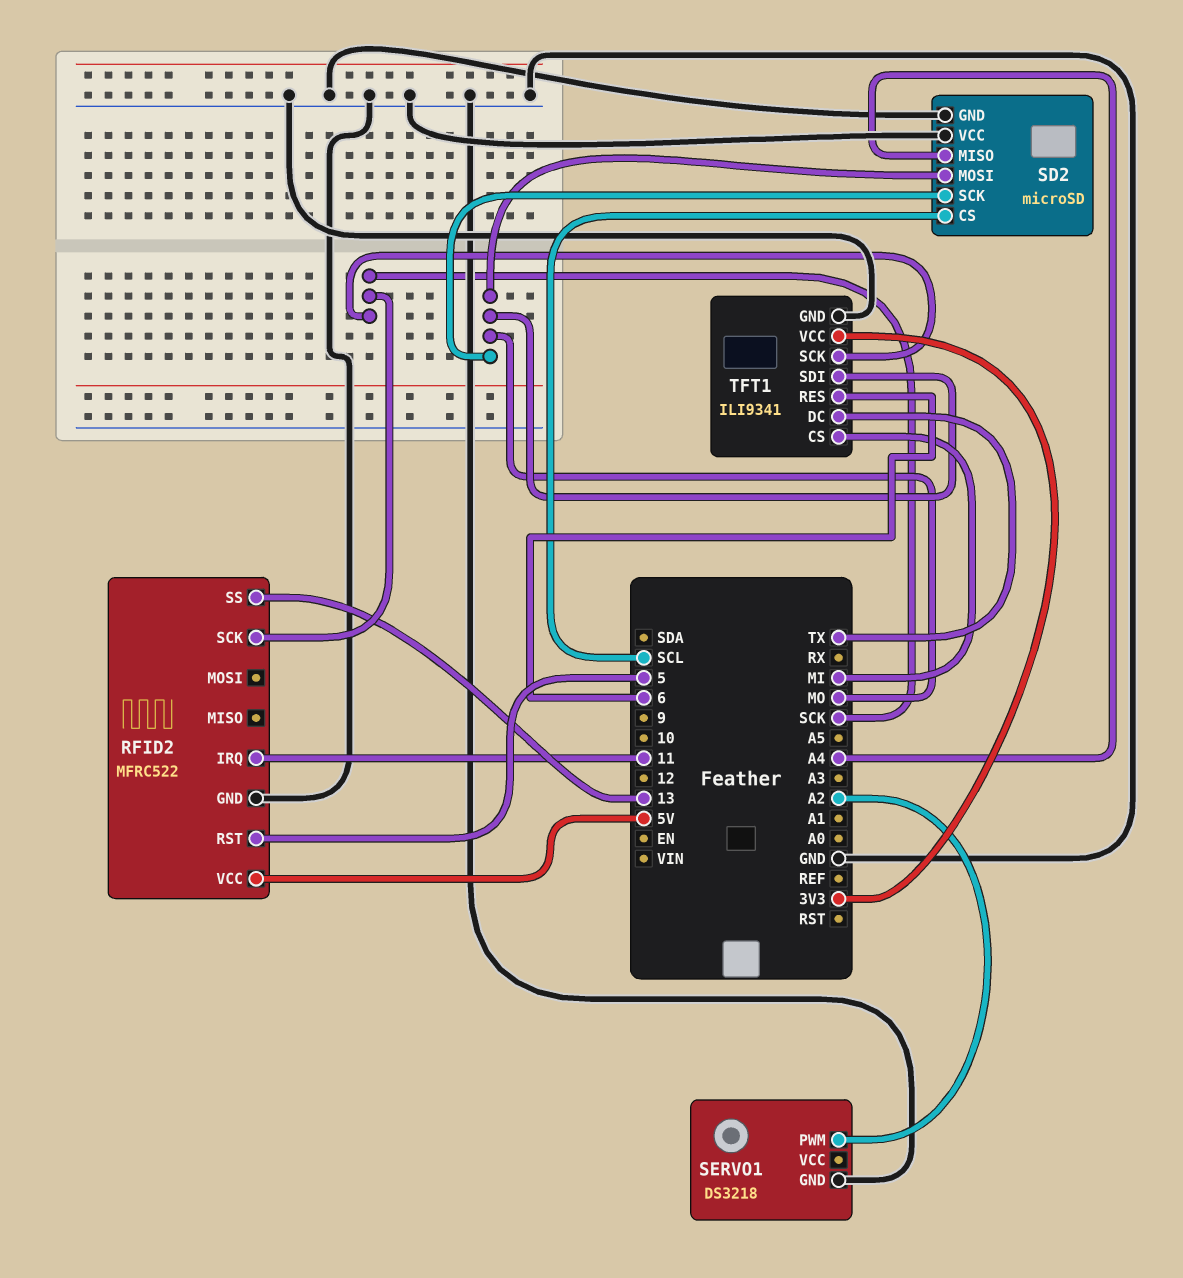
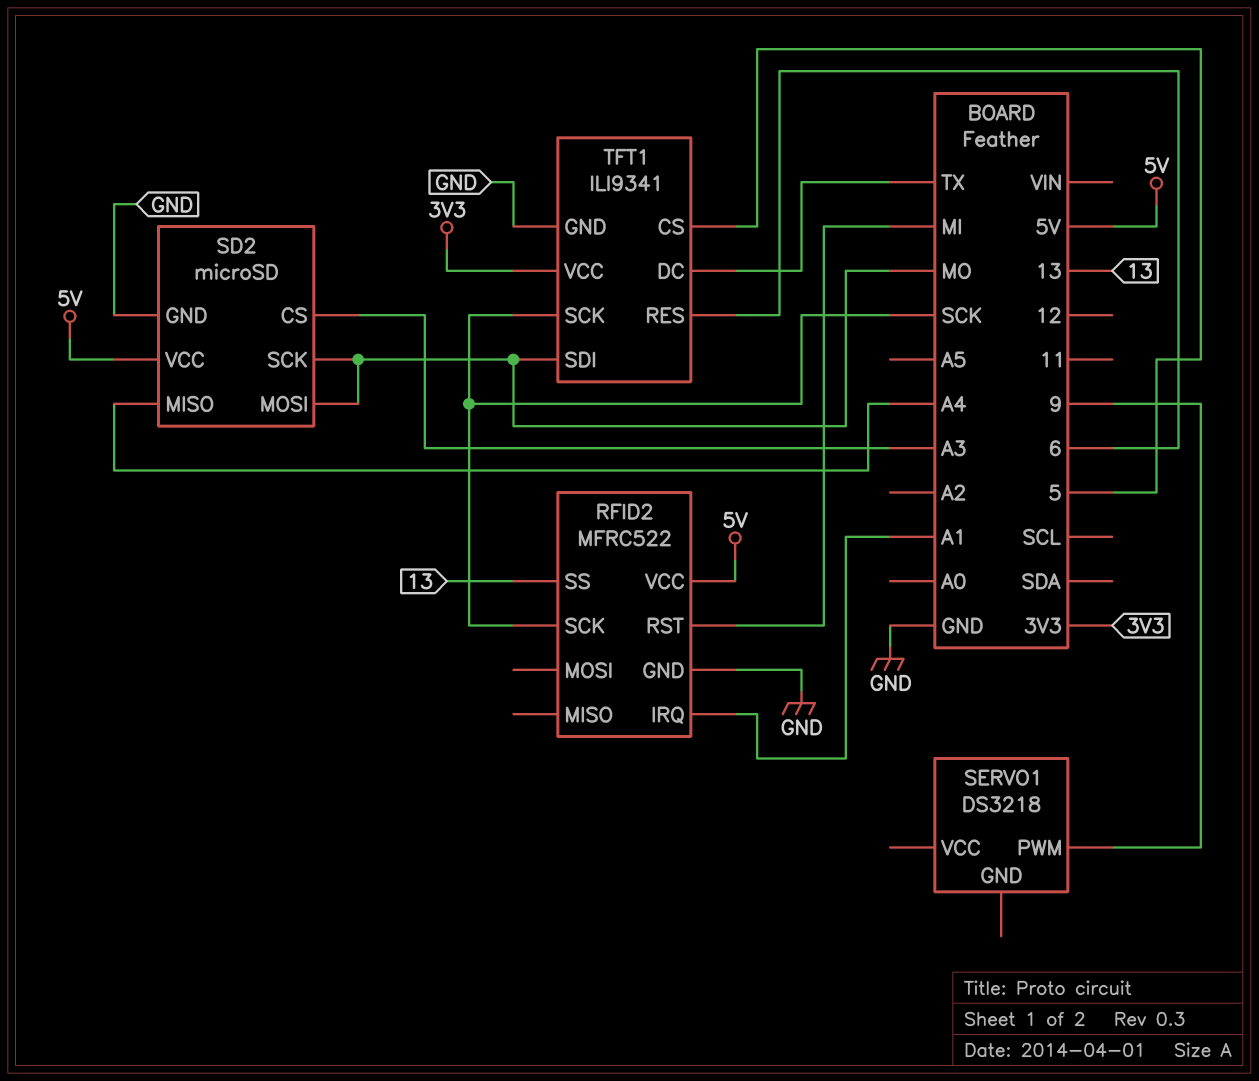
RFID2 pin IRQ: 11 -> A1
RFID2 pin RST: 5 -> MI
SD2 pin CS: SCL -> A3
SD2 pin VCC: GND -> 5V
SERVO1 pin GND: GND -> none
SERVO1 pin PWM: A2 -> 9
TFT1 pin CS: MI -> 5

